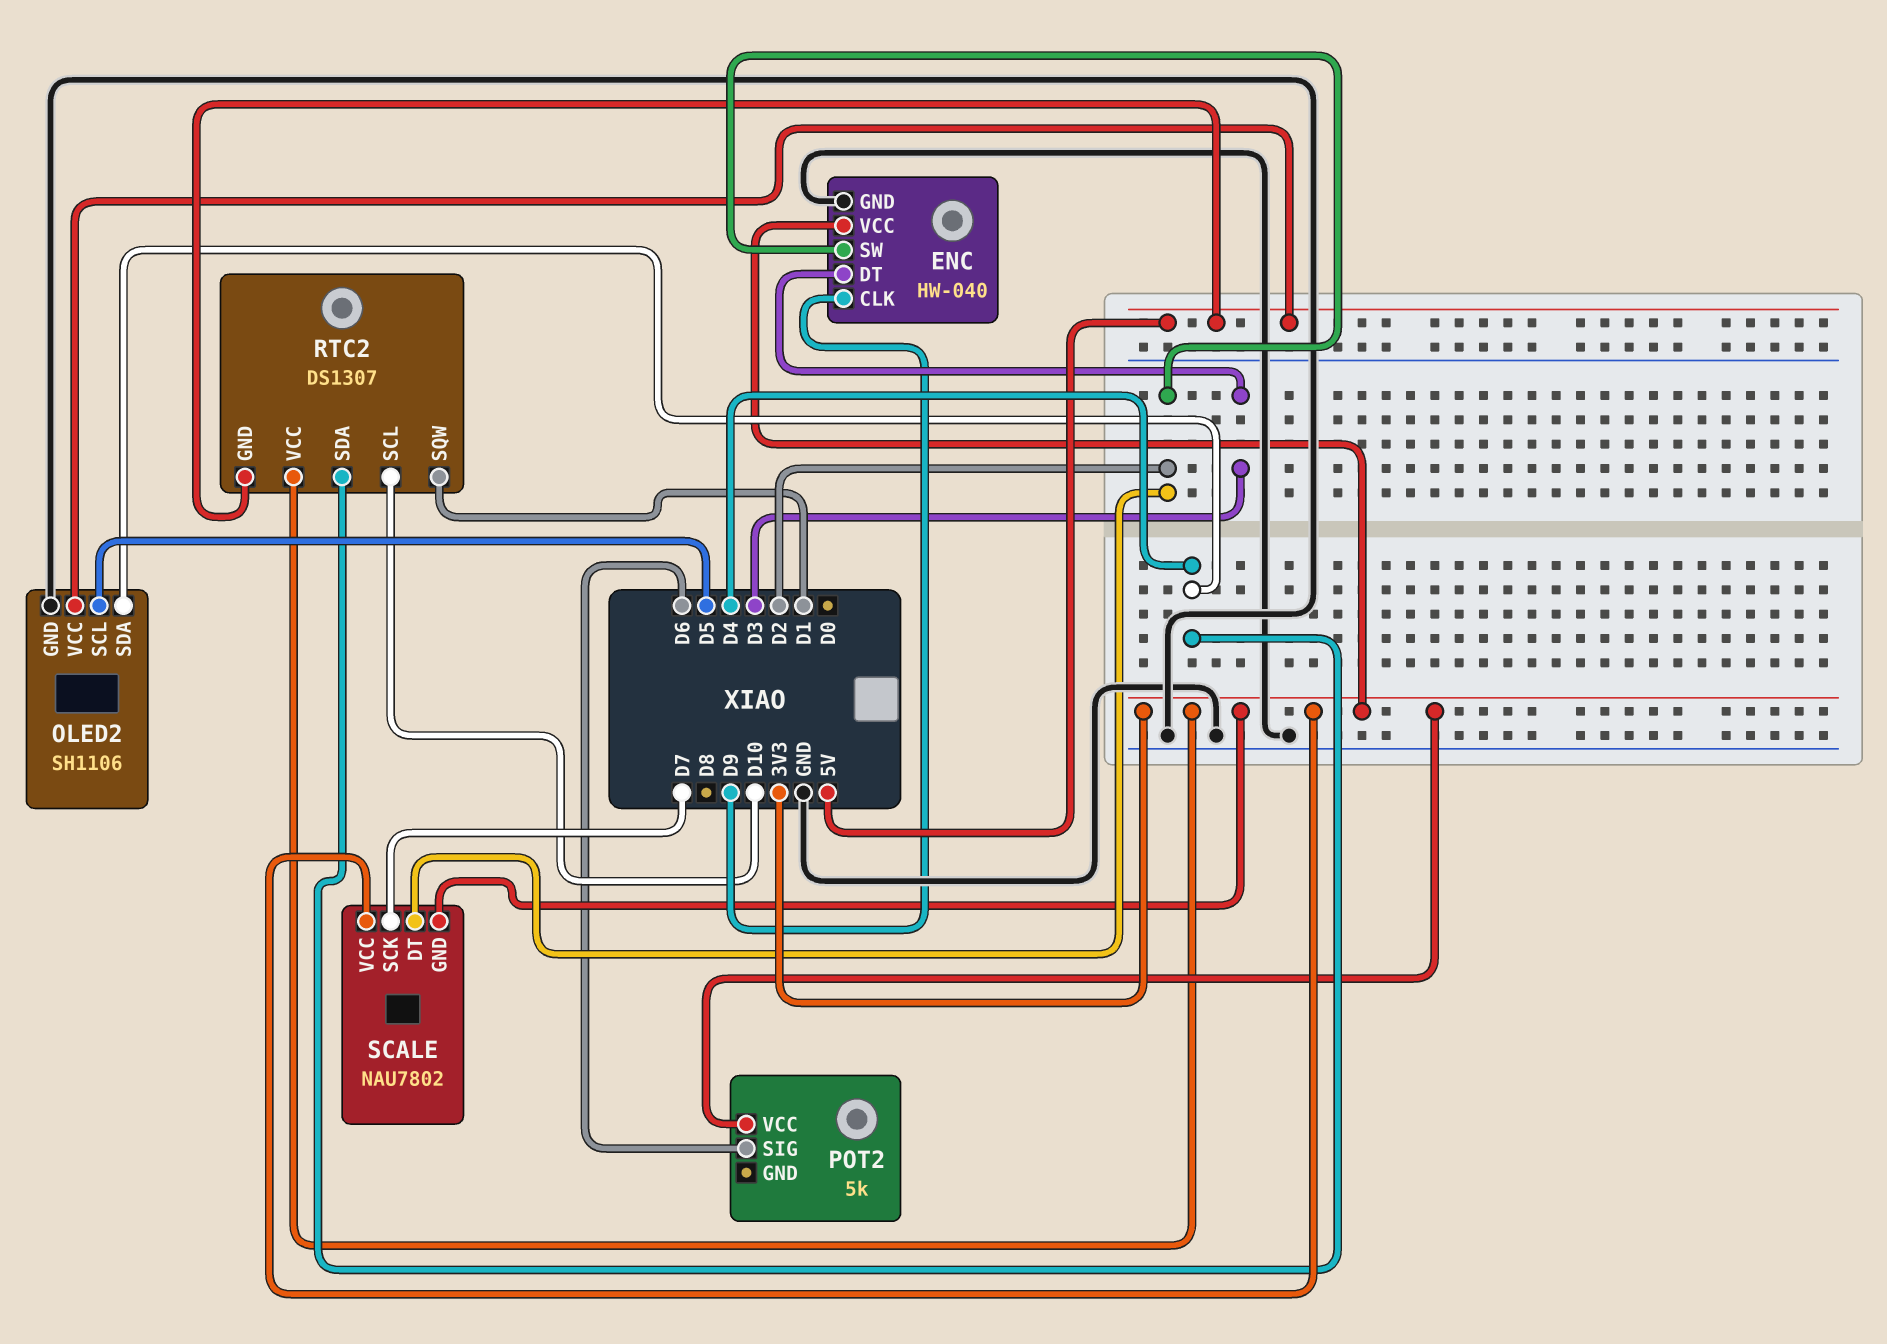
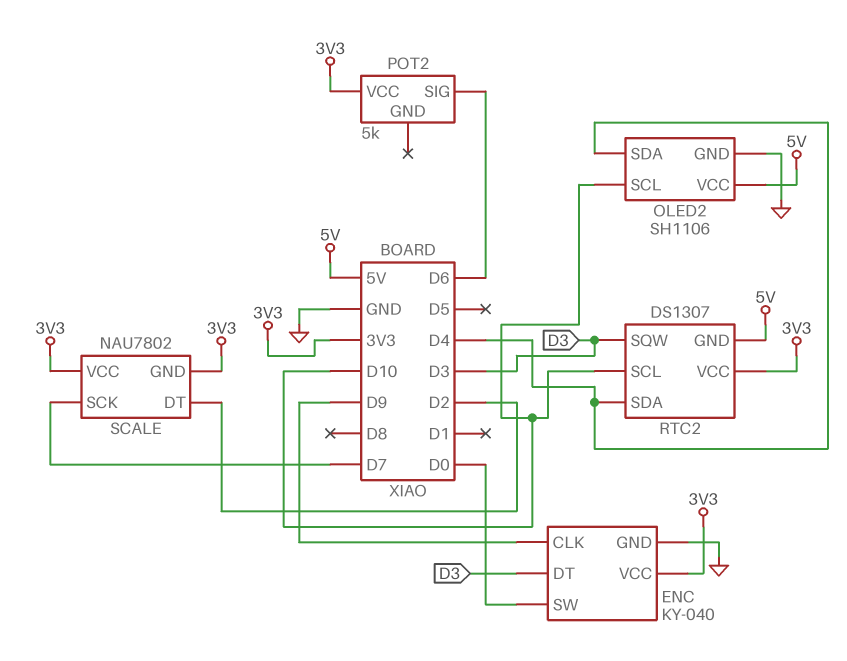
ENC: HW-040 -> KY-040
ENC pin SW: D2 -> D0
OLED2 pin SCL: D5 -> D10
RTC2 pin SQW: D1 -> D3

